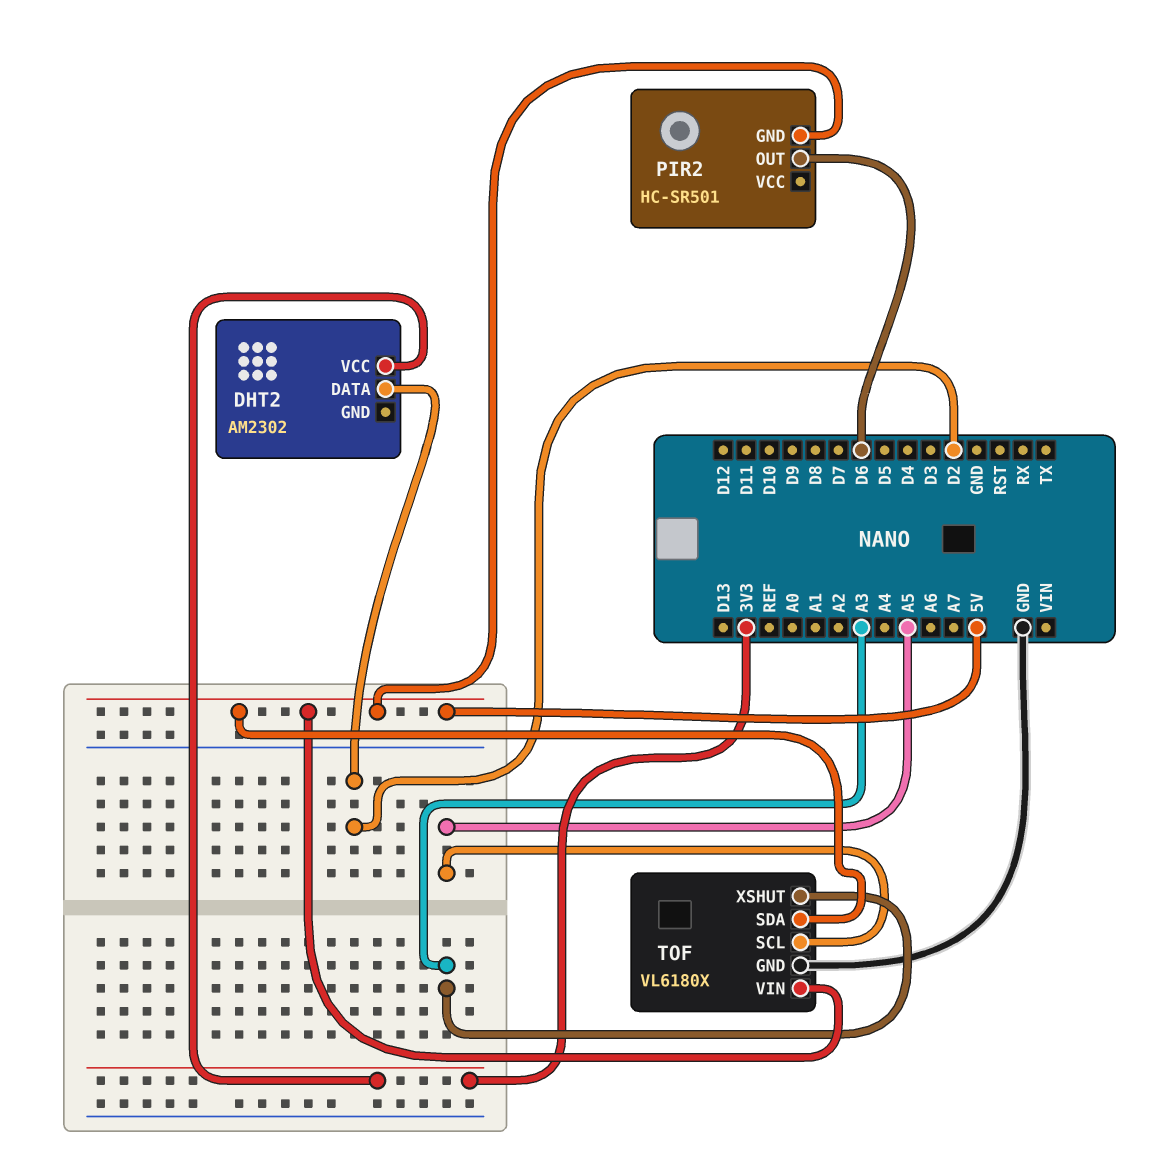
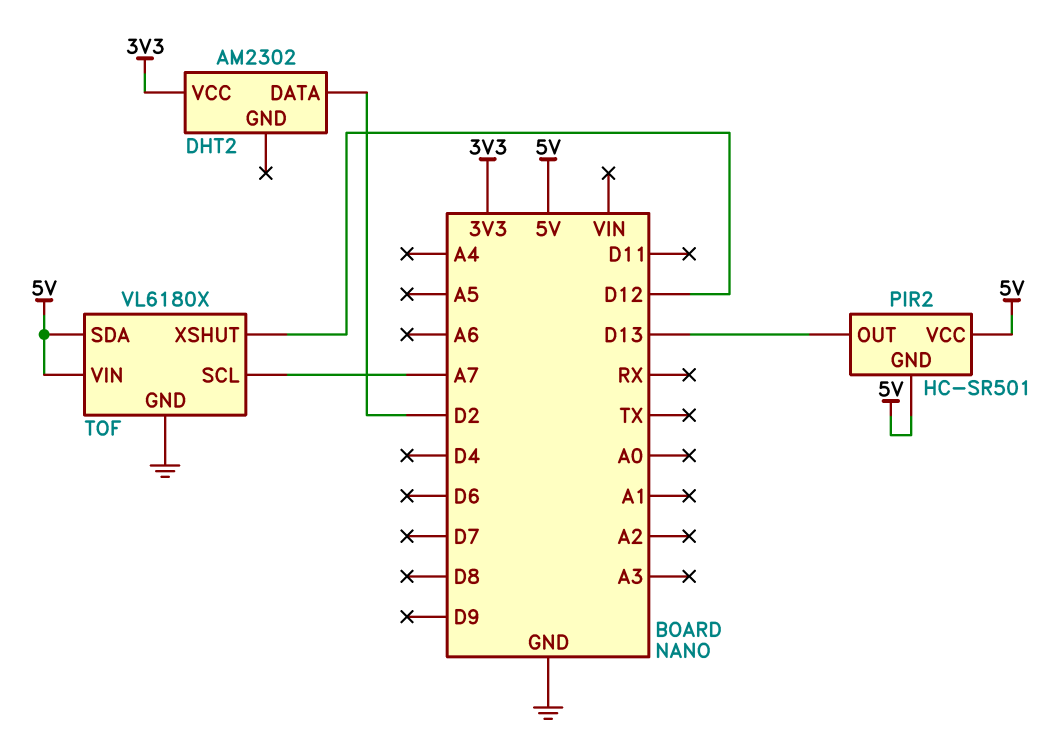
PIR2 pin OUT: D6 -> D13
PIR2 pin VCC: none -> 5V
TOF pin SCL: A5 -> A7
TOF pin XSHUT: A3 -> D12

